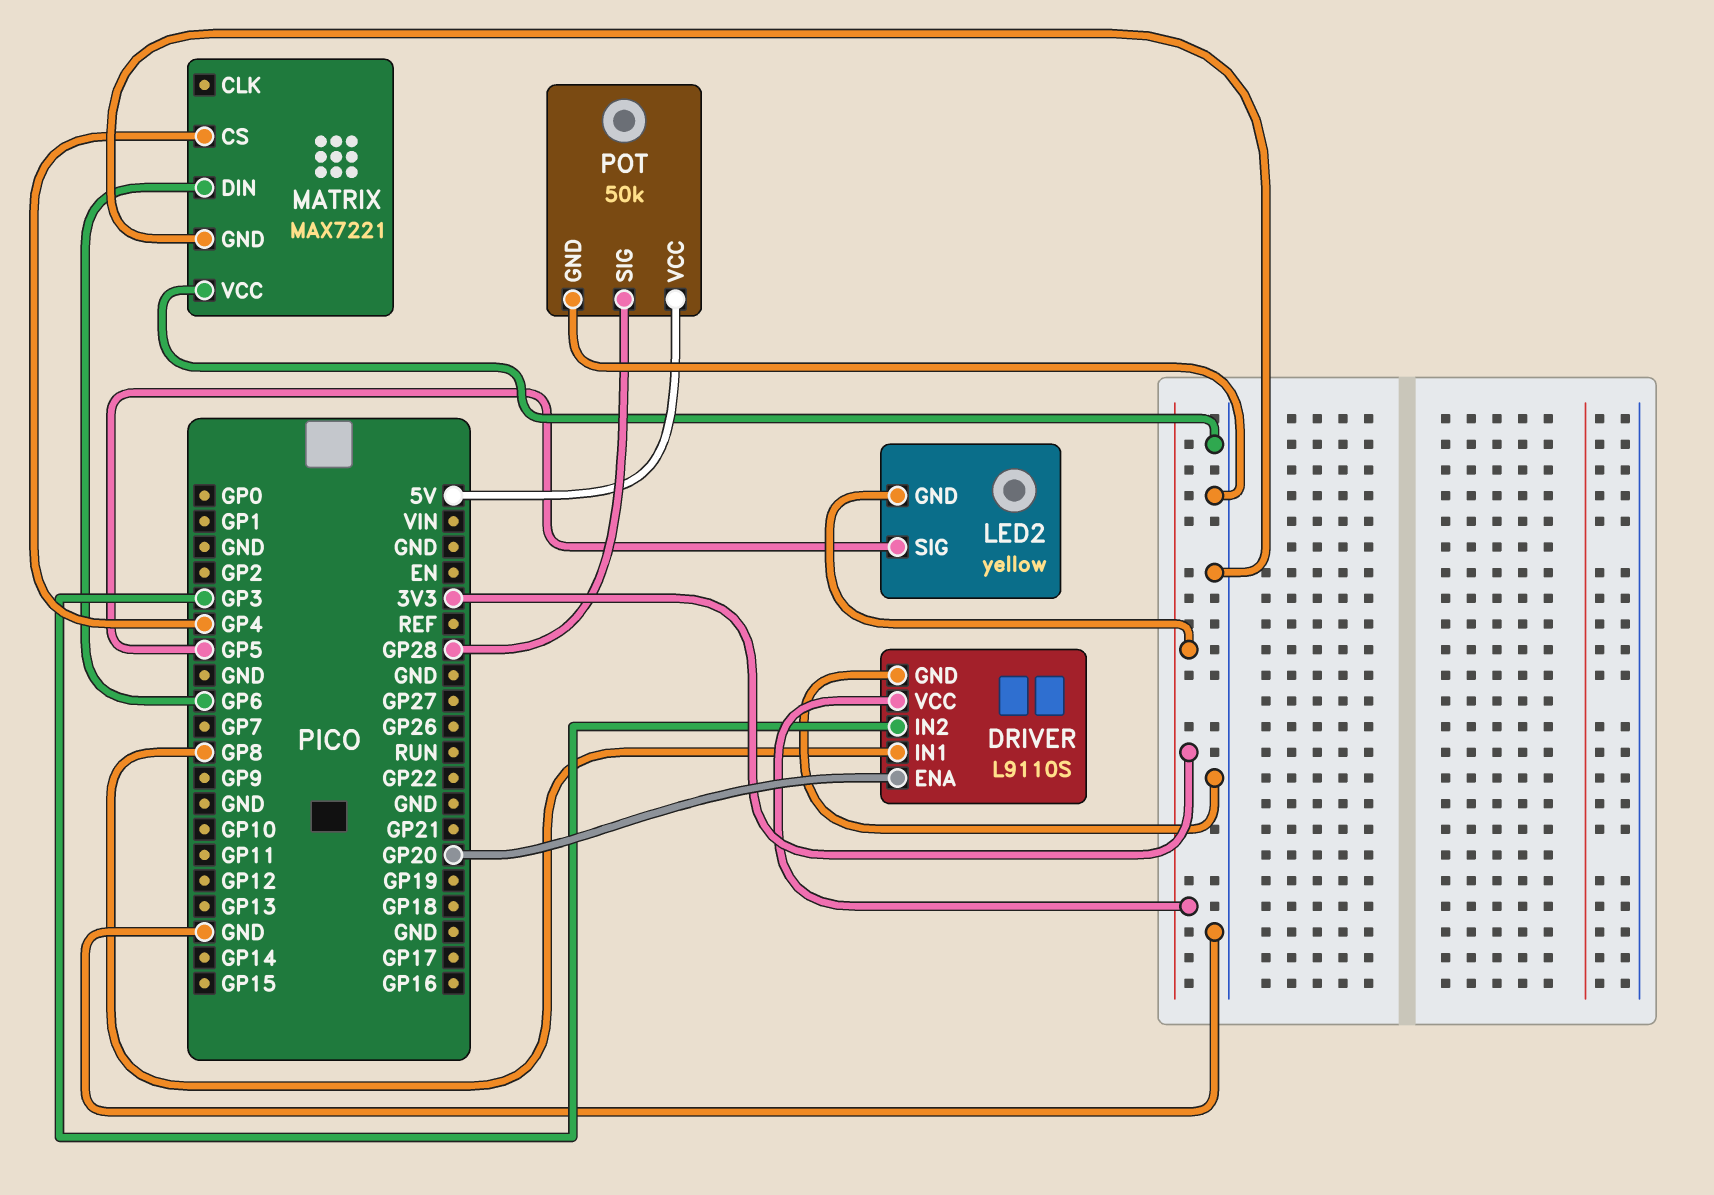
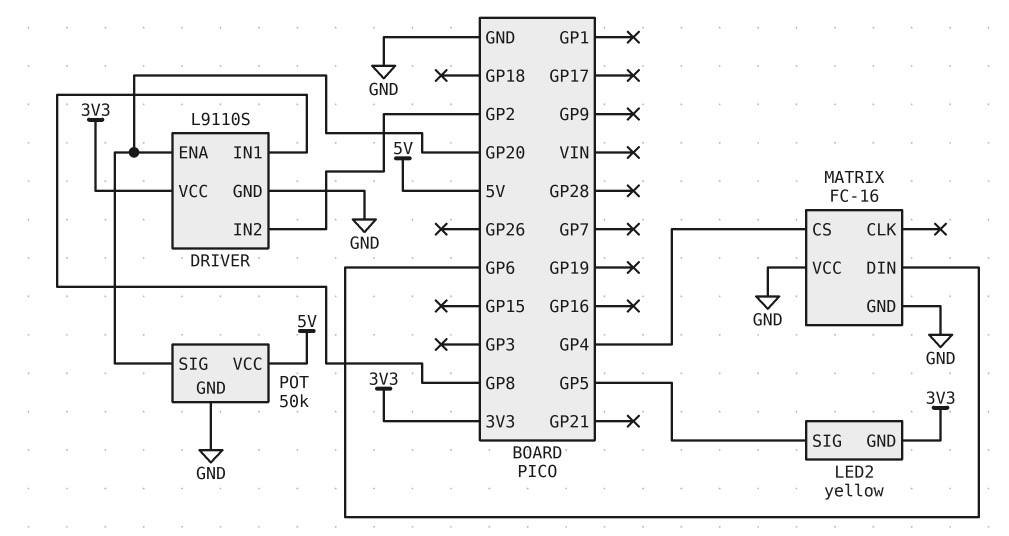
DRIVER pin IN2: GP3 -> GP2
MATRIX: MAX7221 -> FC-16
POT pin SIG: GP28 -> GP20

